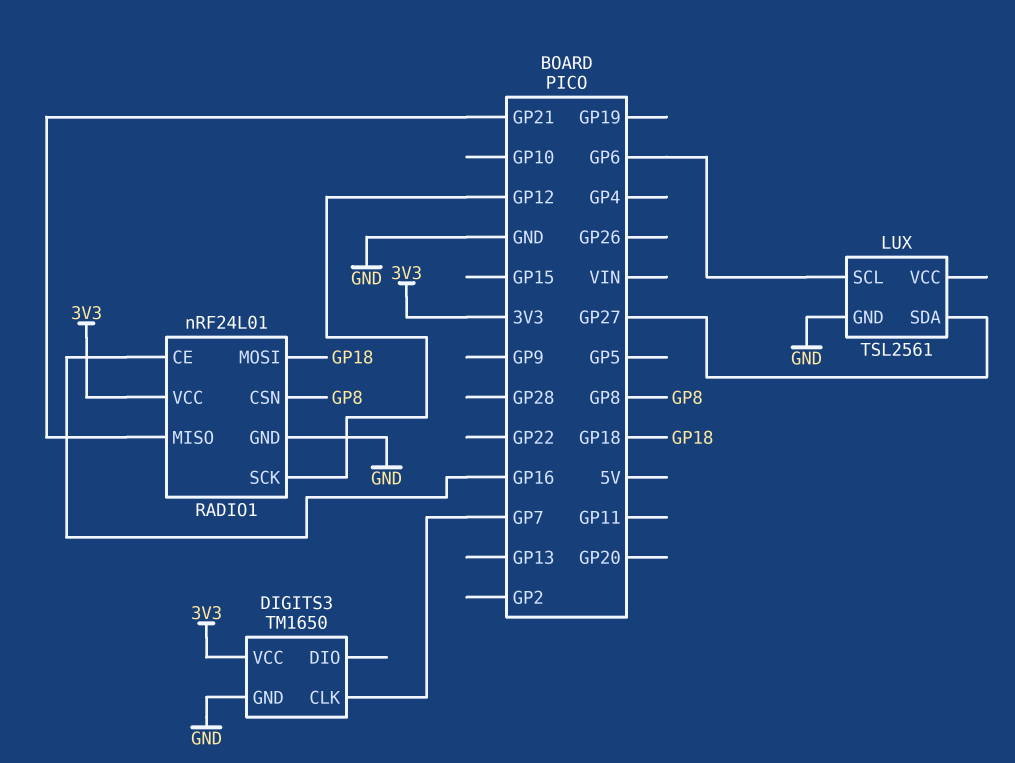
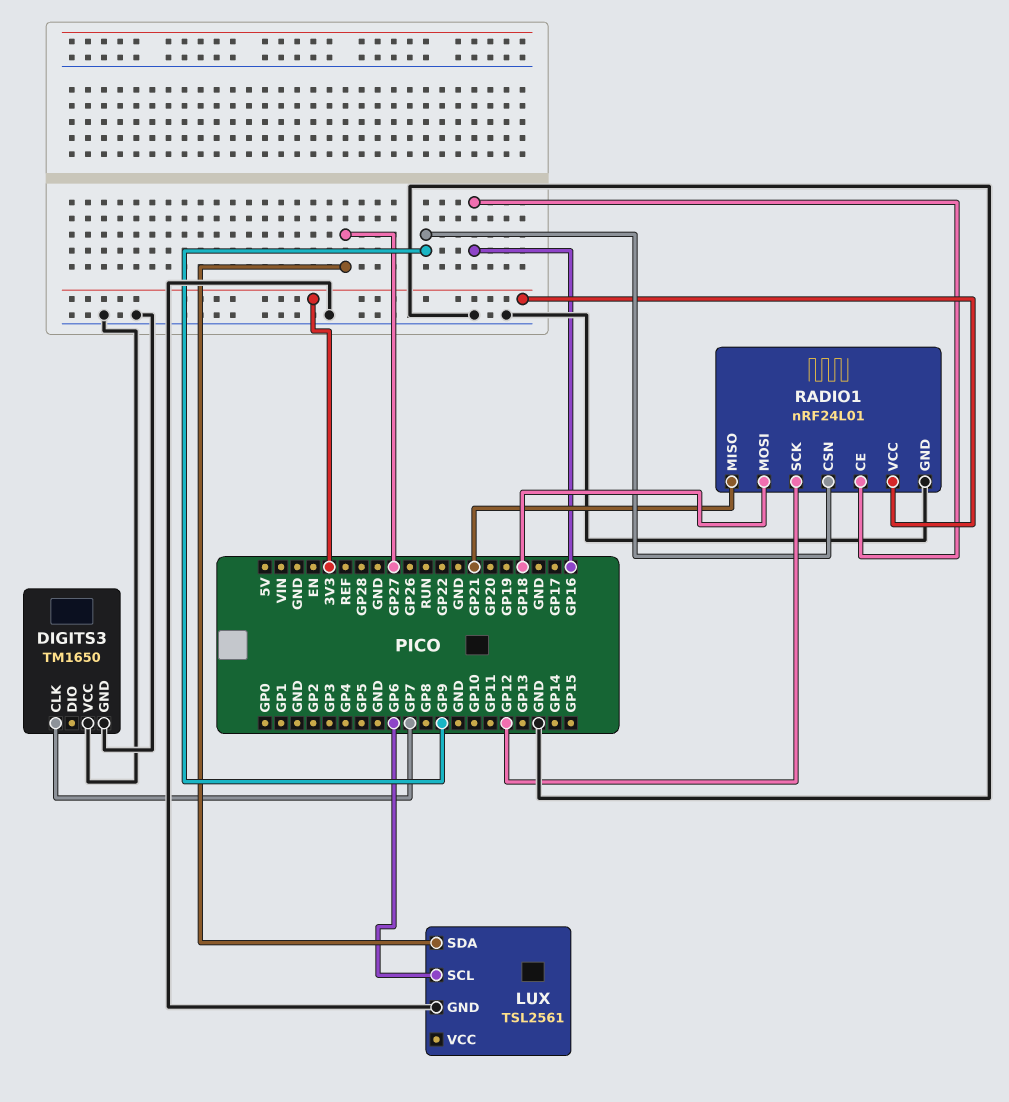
DIGITS3 pin VCC: 3V3 -> GND
RADIO1 pin CSN: GP8 -> GP9

